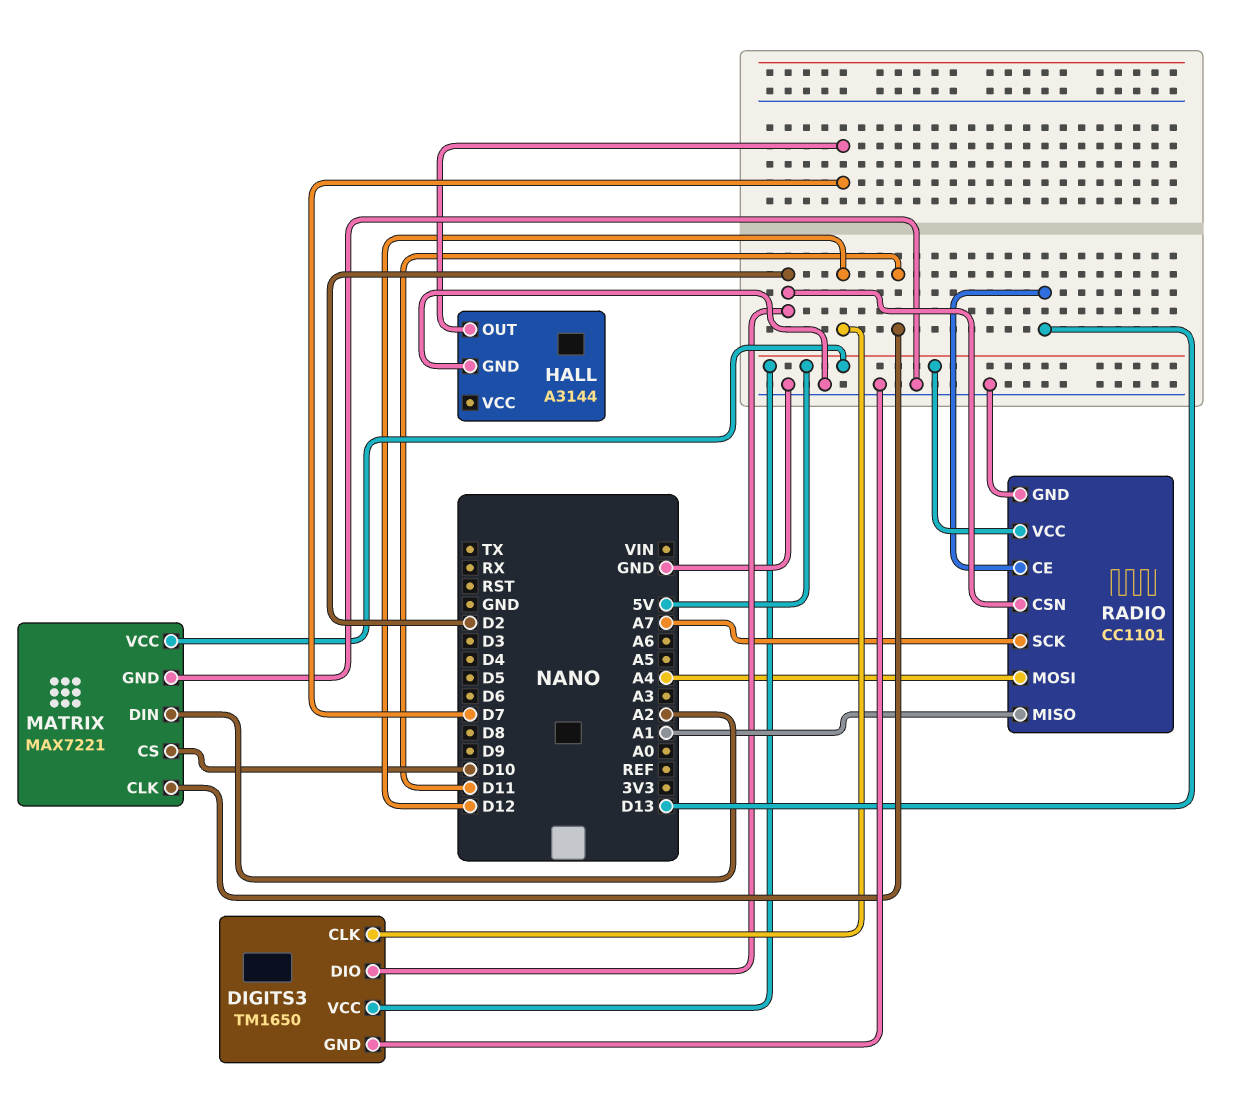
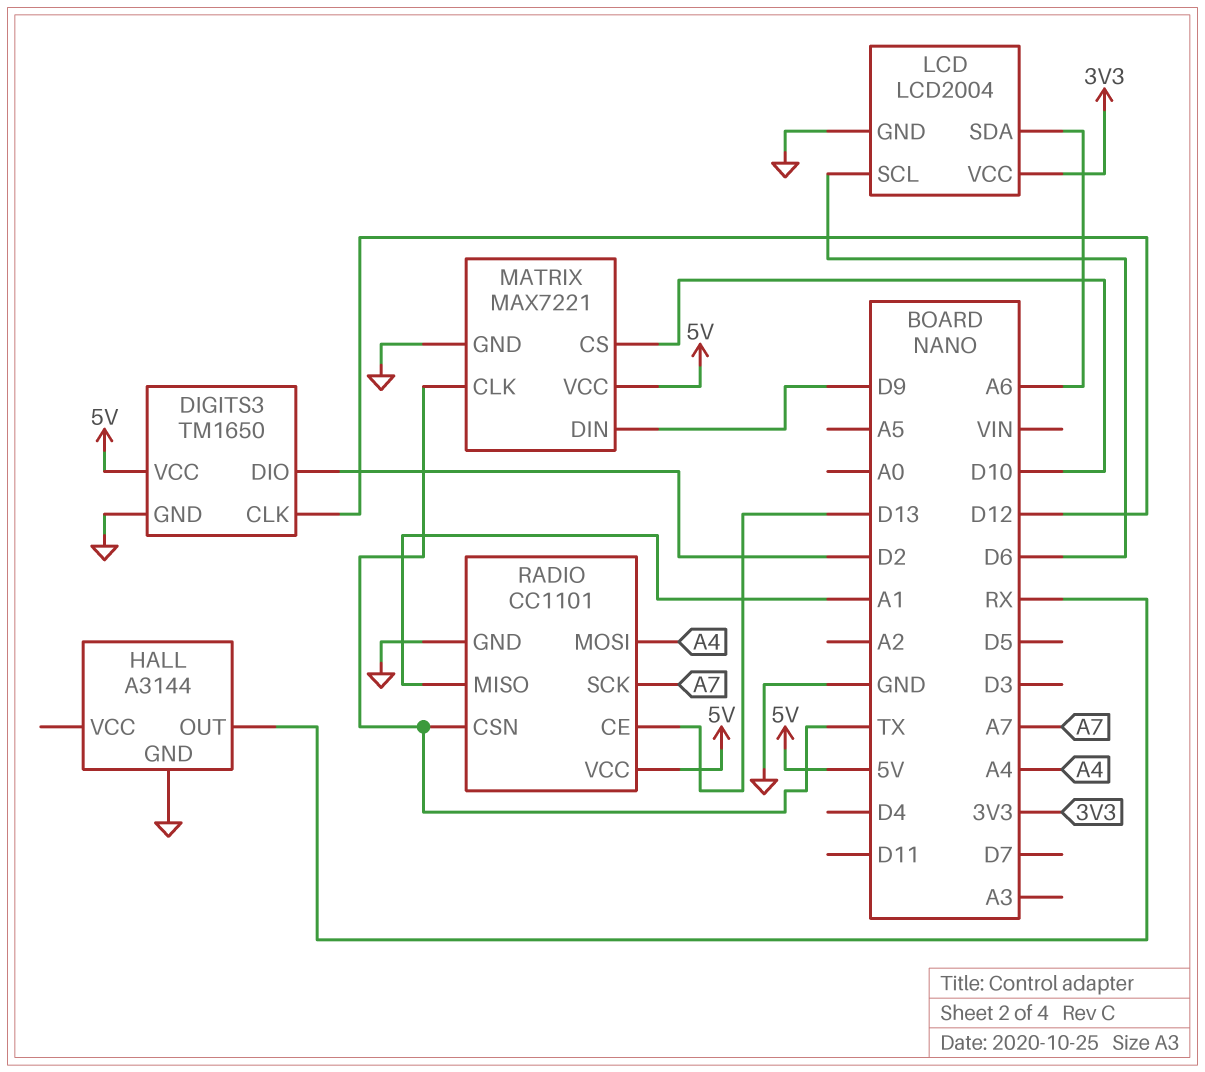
HALL pin OUT: D7 -> RX
LCD: none -> LCD2004
LCD pin GND: none -> GND
LCD pin SCL: none -> D6
LCD pin SDA: none -> A6
LCD pin VCC: none -> 3V3
MATRIX pin CLK: D11 -> TX
MATRIX pin DIN: A2 -> D9
RADIO pin CSN: D2 -> TX

